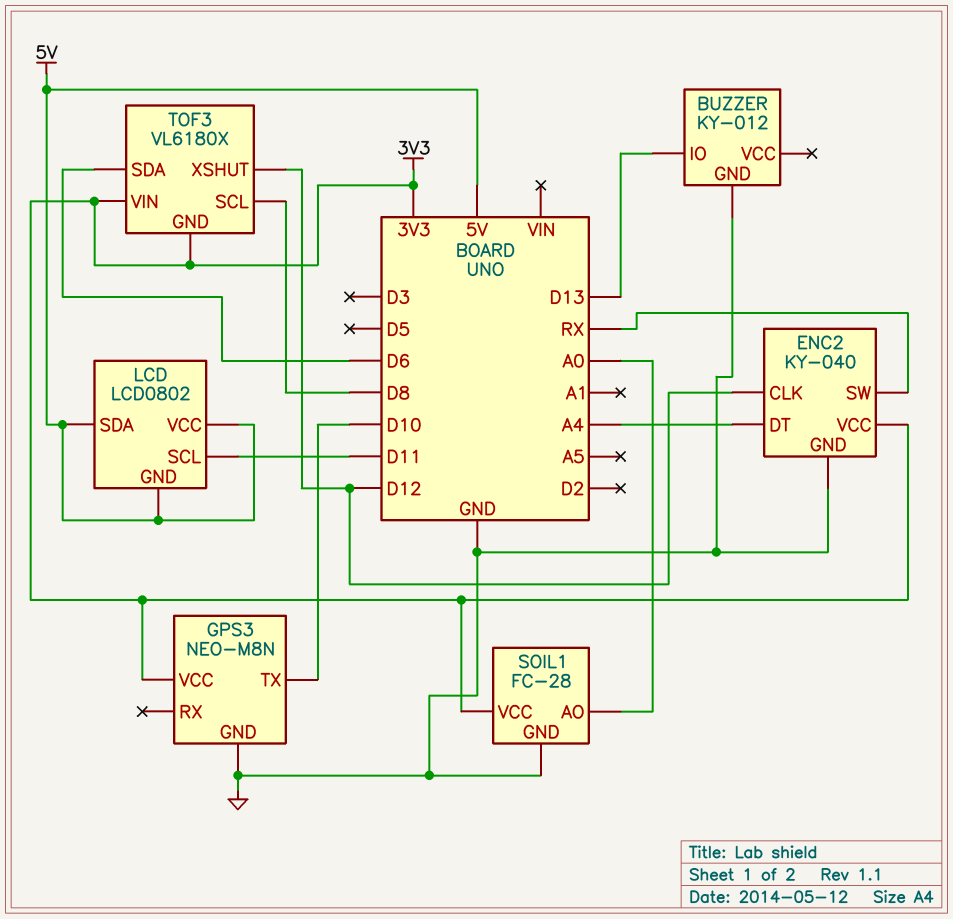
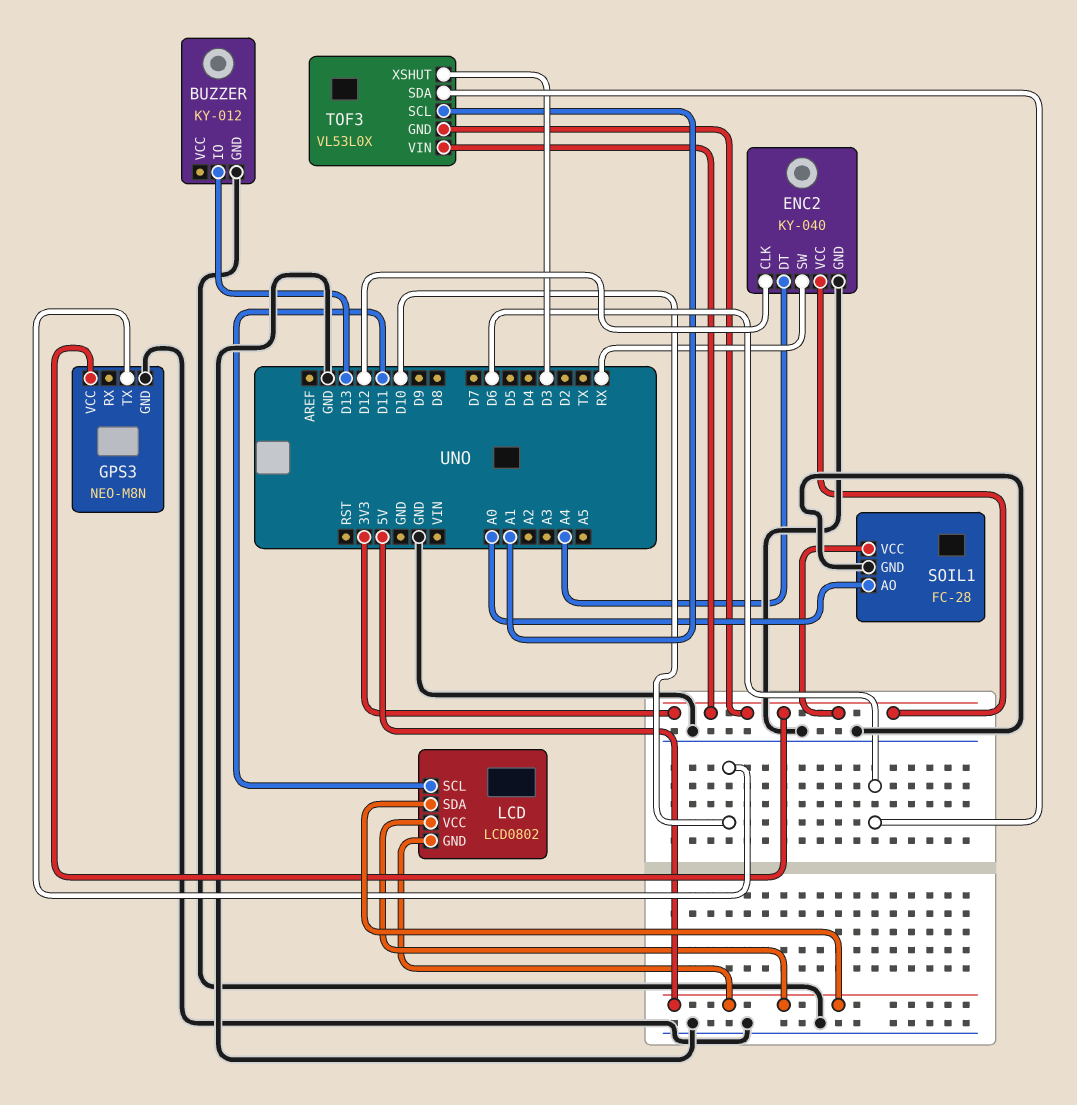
TOF3: VL6180X -> VL53L0X
TOF3 pin SCL: D8 -> A1
TOF3 pin XSHUT: D12 -> D3

